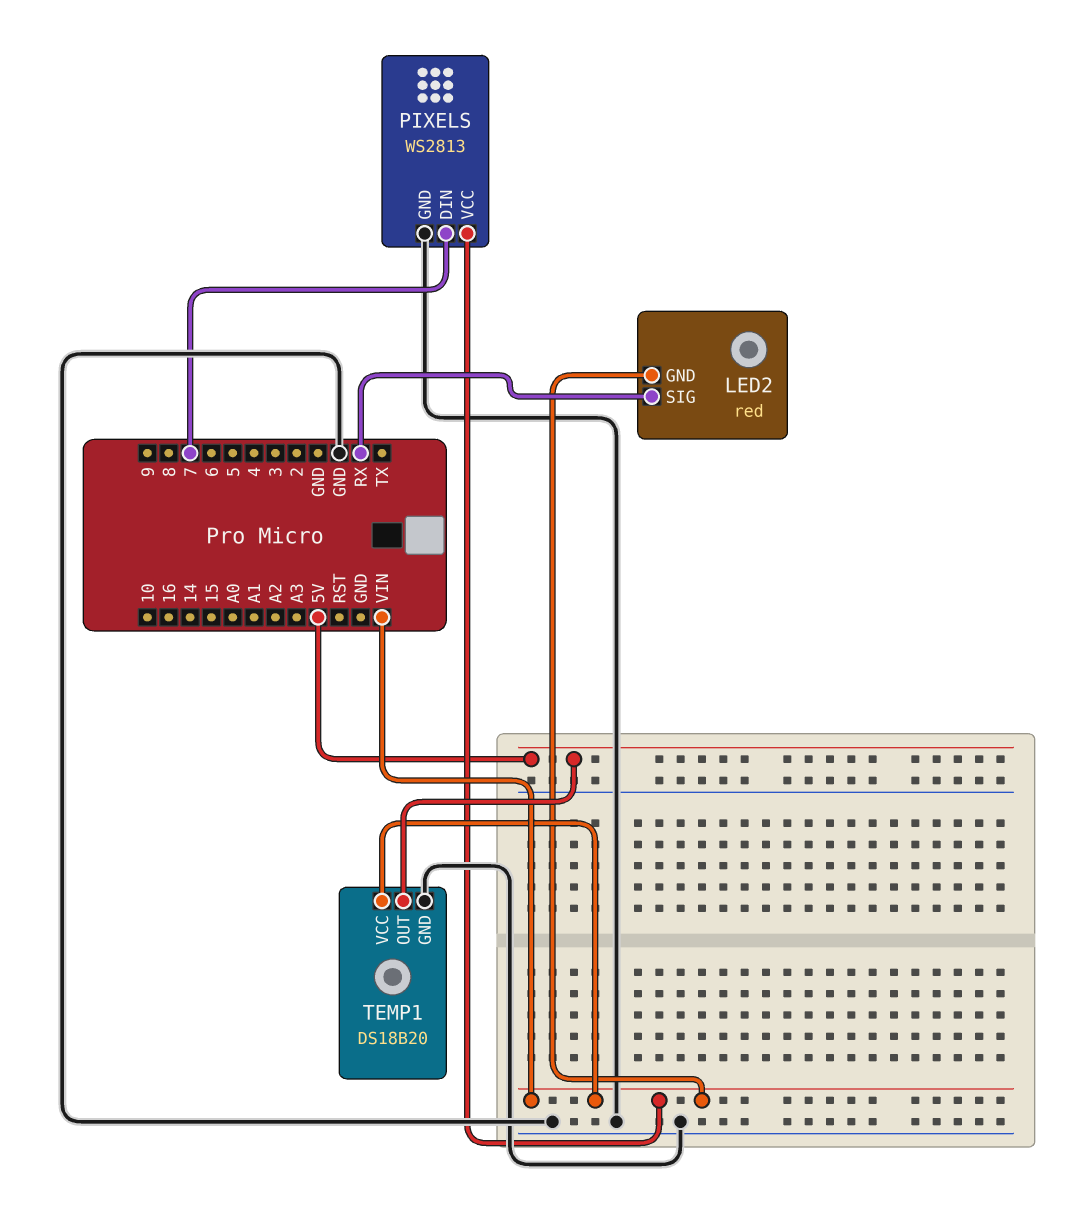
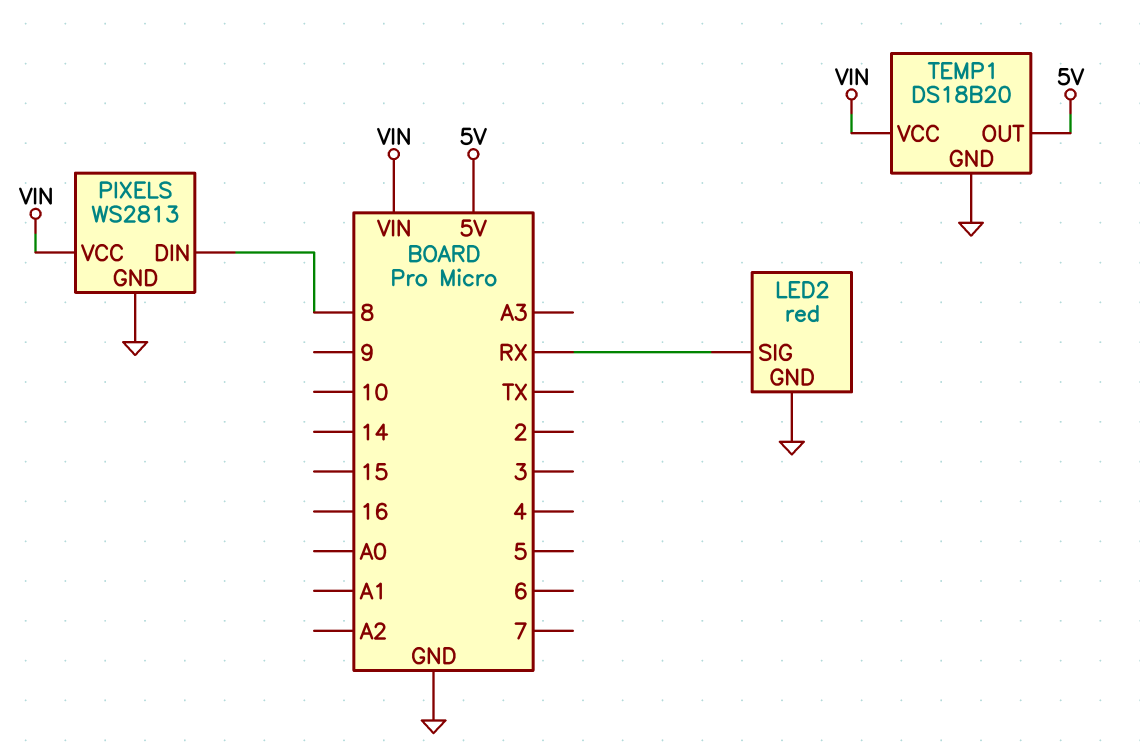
LED2 pin GND: VIN -> GND
PIXELS pin DIN: 7 -> 8

